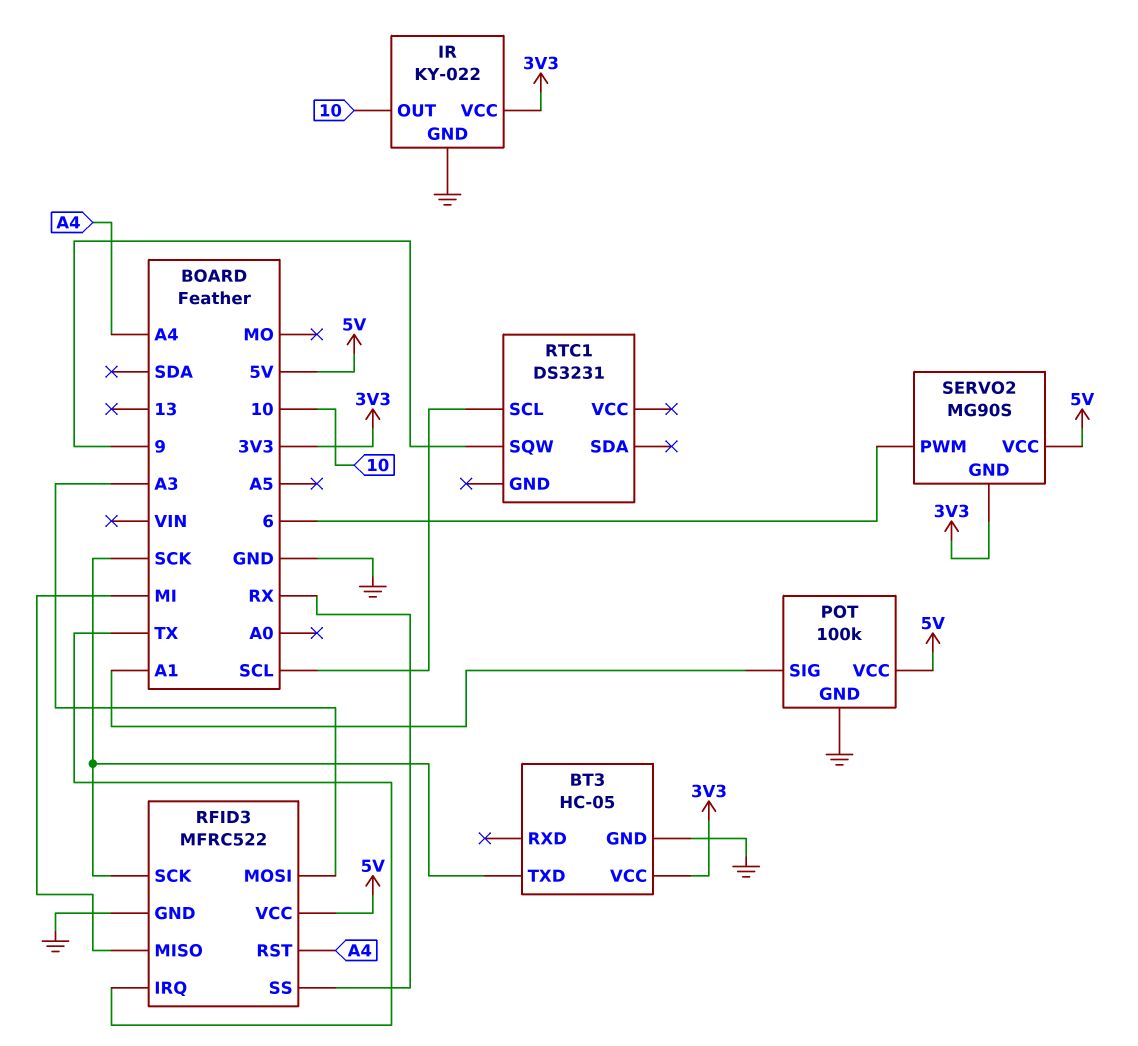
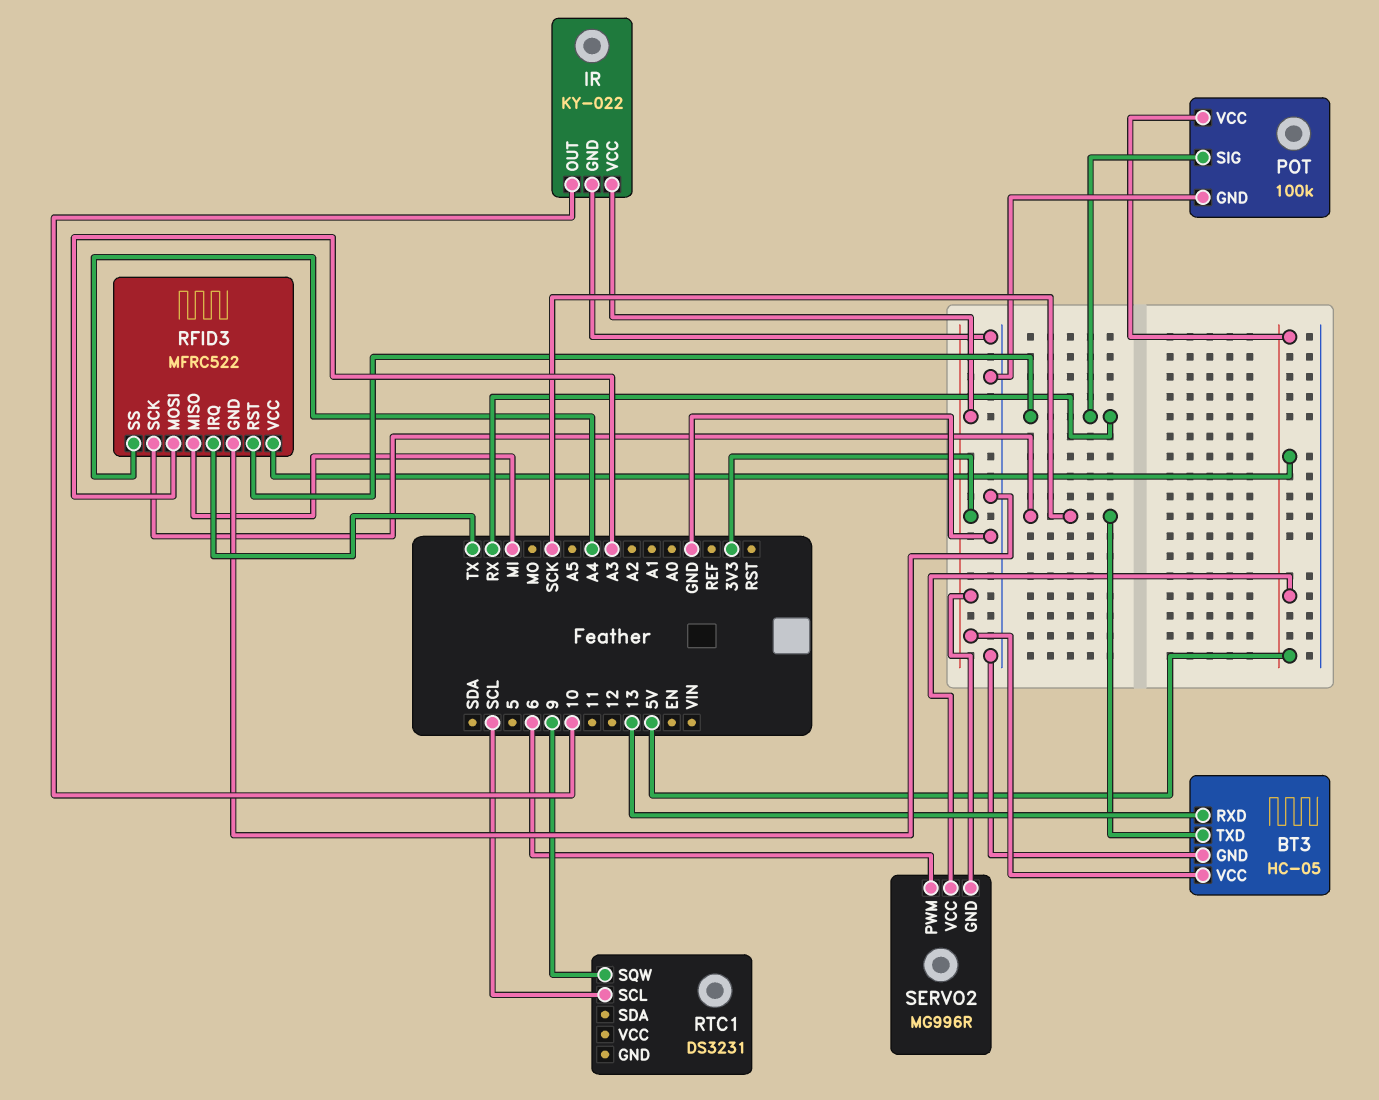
BT3 pin RXD: none -> 13
POT pin SIG: A1 -> RX
RFID3 pin RST: A4 -> RX
RFID3 pin SS: RX -> A4
SERVO2: MG90S -> MG996R

